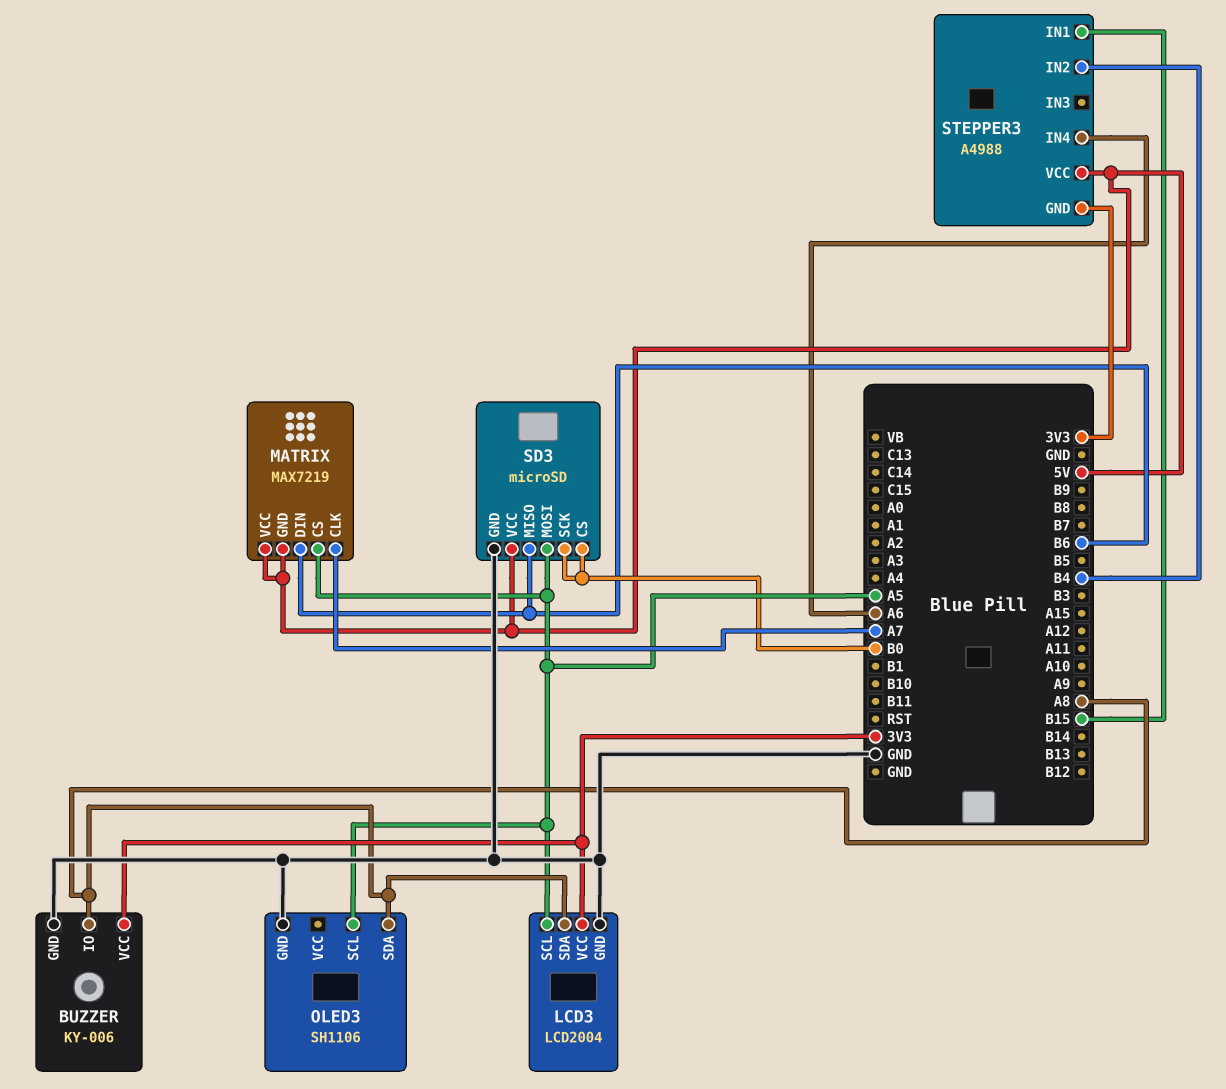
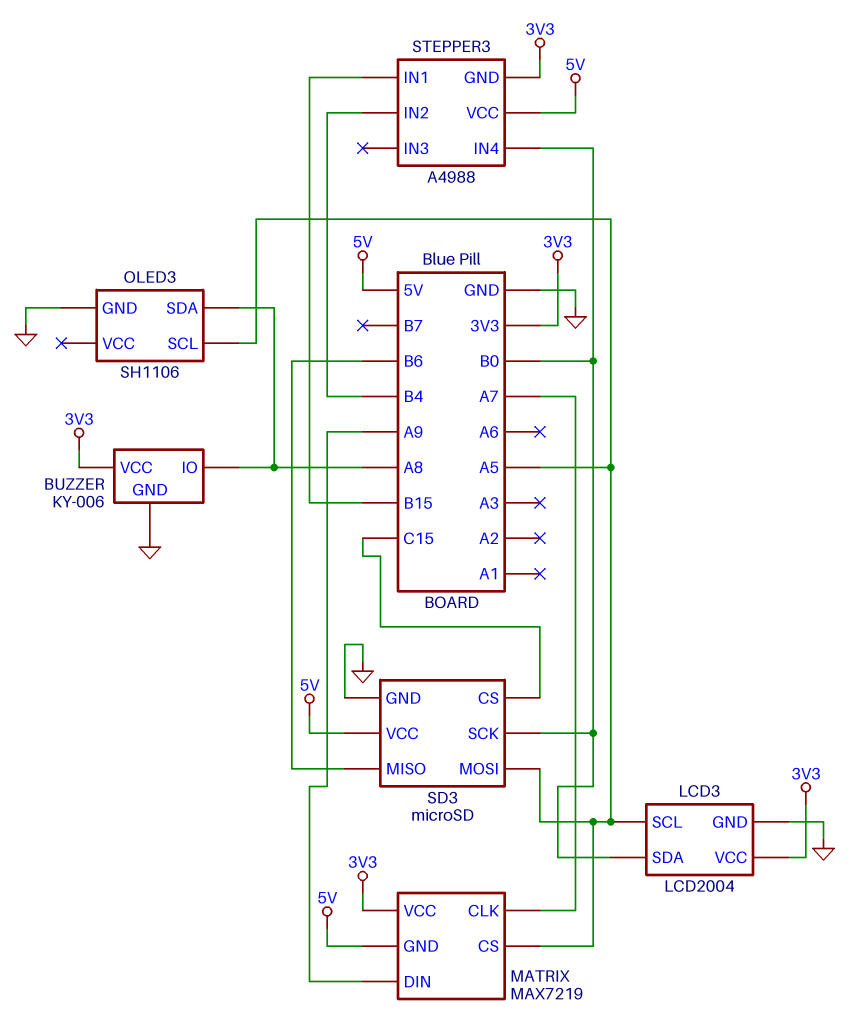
LCD3 pin SDA: A8 -> B0
MATRIX pin DIN: B6 -> A9
MATRIX pin VCC: 5V -> 3V3
SD3 pin CS: B0 -> C15
STEPPER3 pin IN4: A6 -> B0

